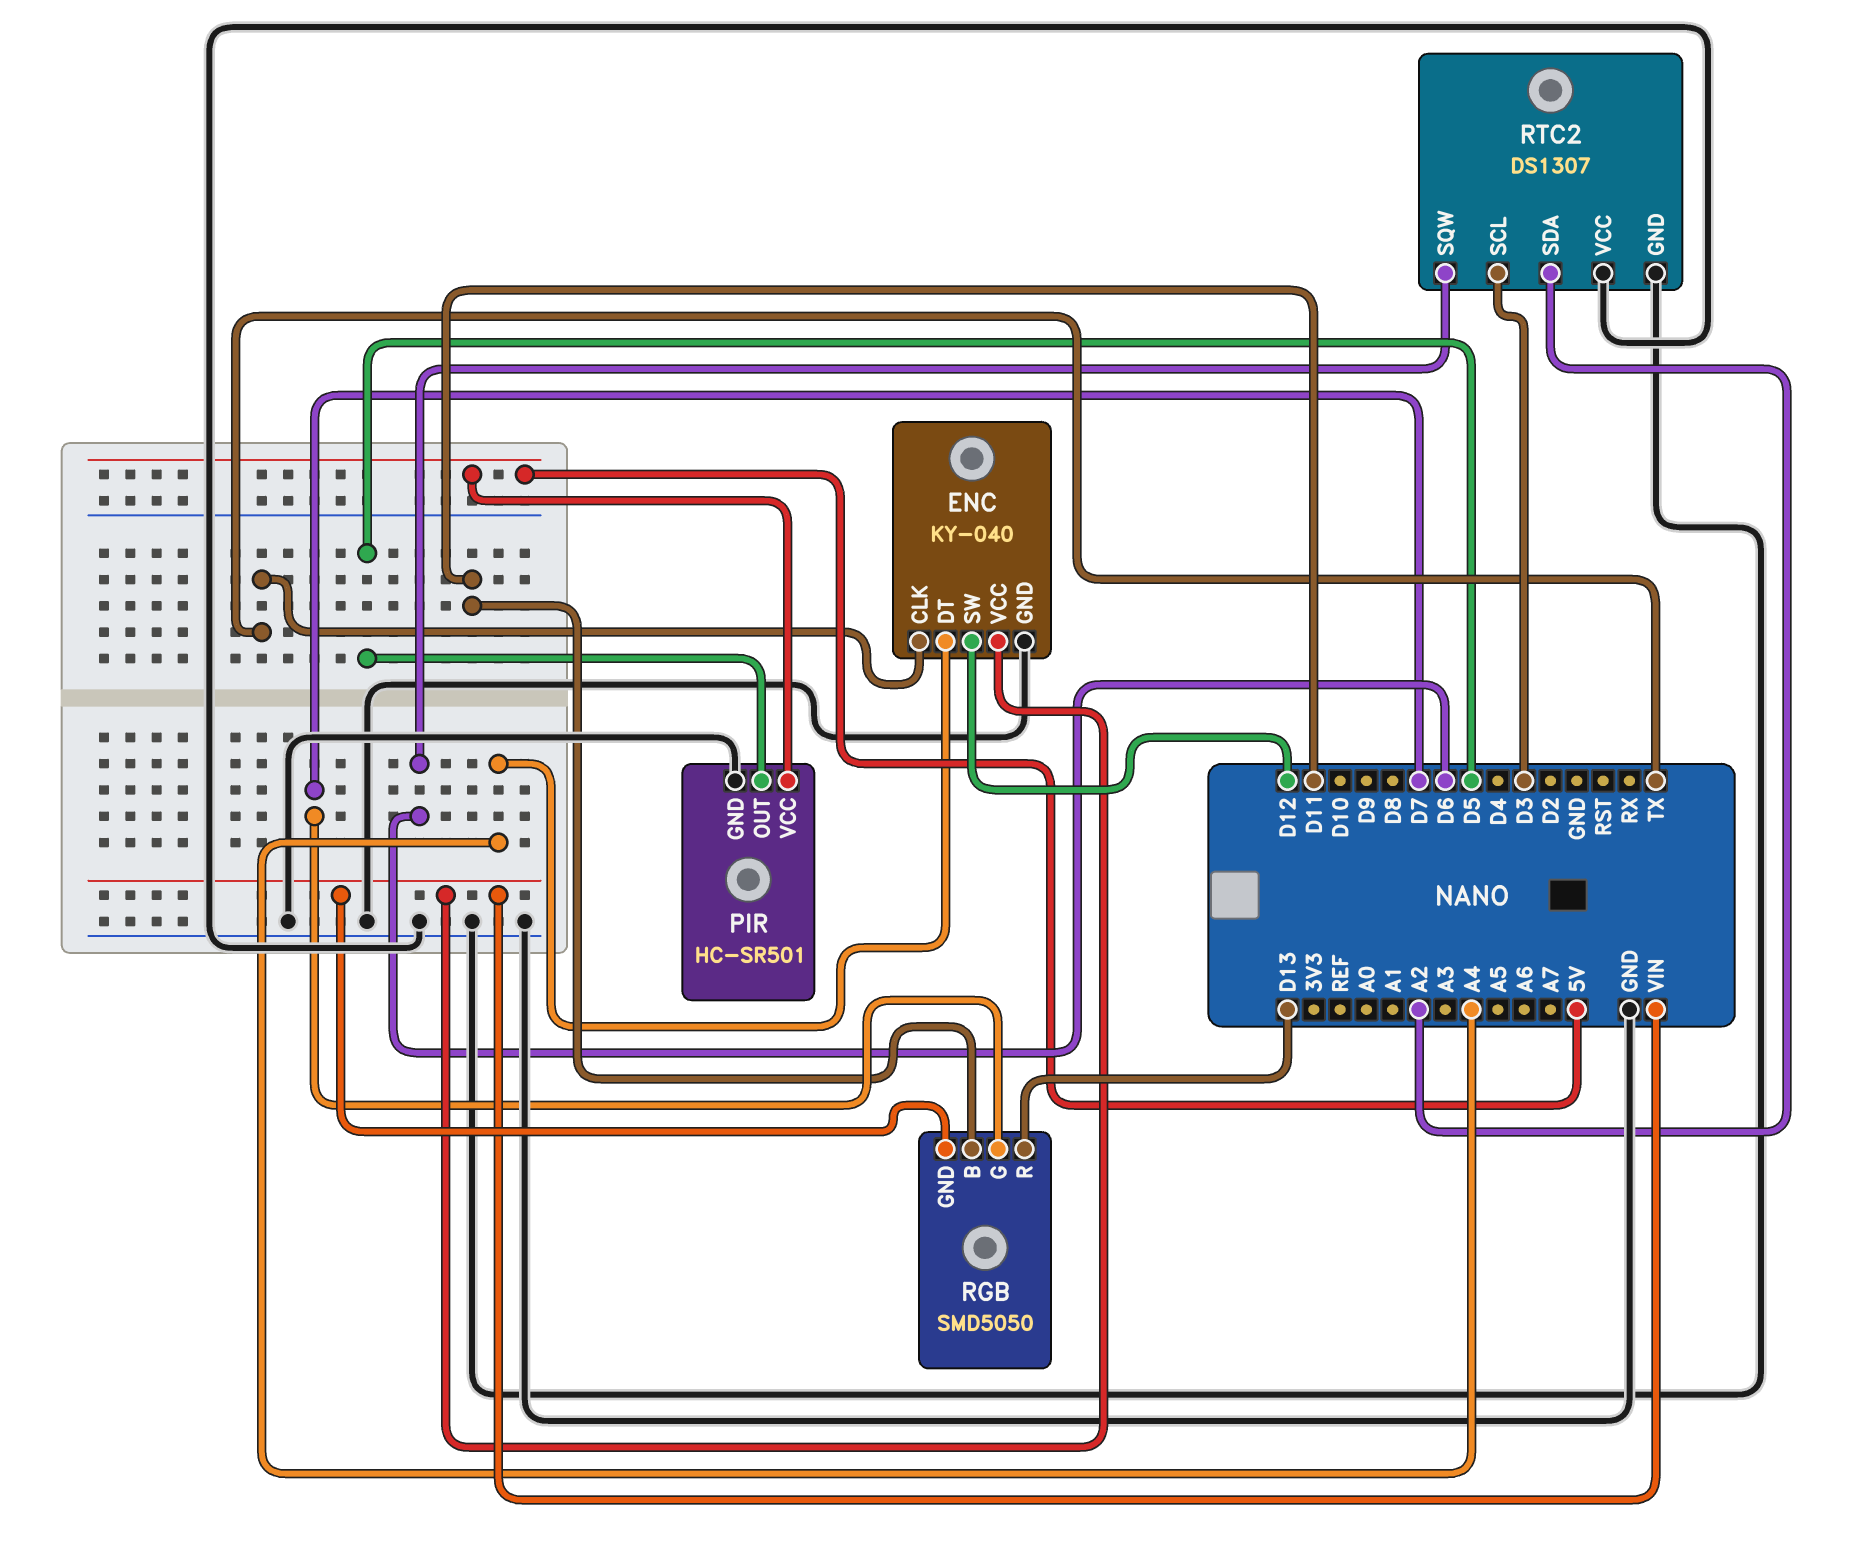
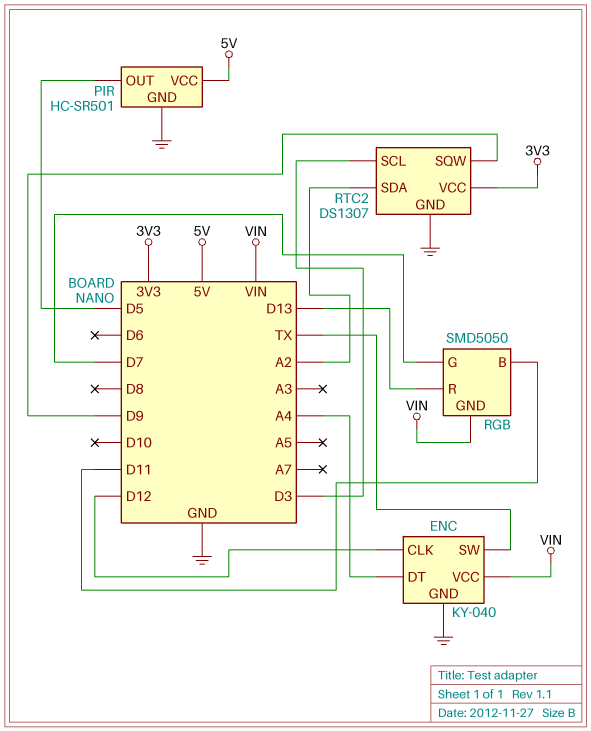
ENC pin CLK: TX -> D12
ENC pin SW: D12 -> TX
RTC2 pin SQW: D6 -> D9
RTC2 pin VCC: GND -> 3V3

